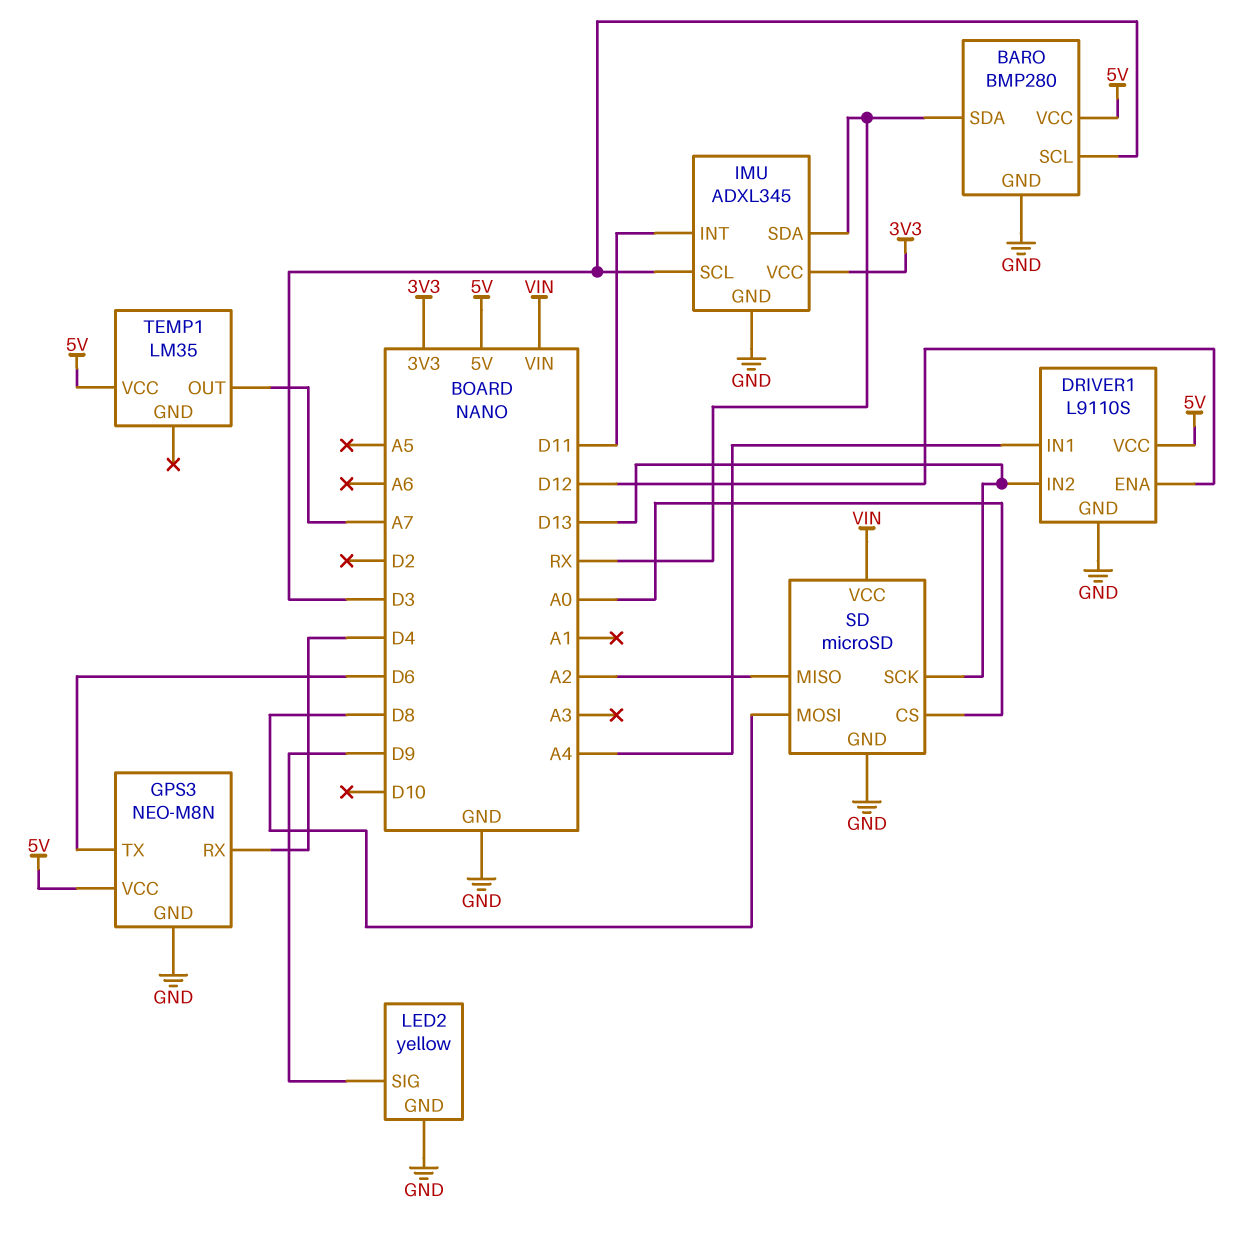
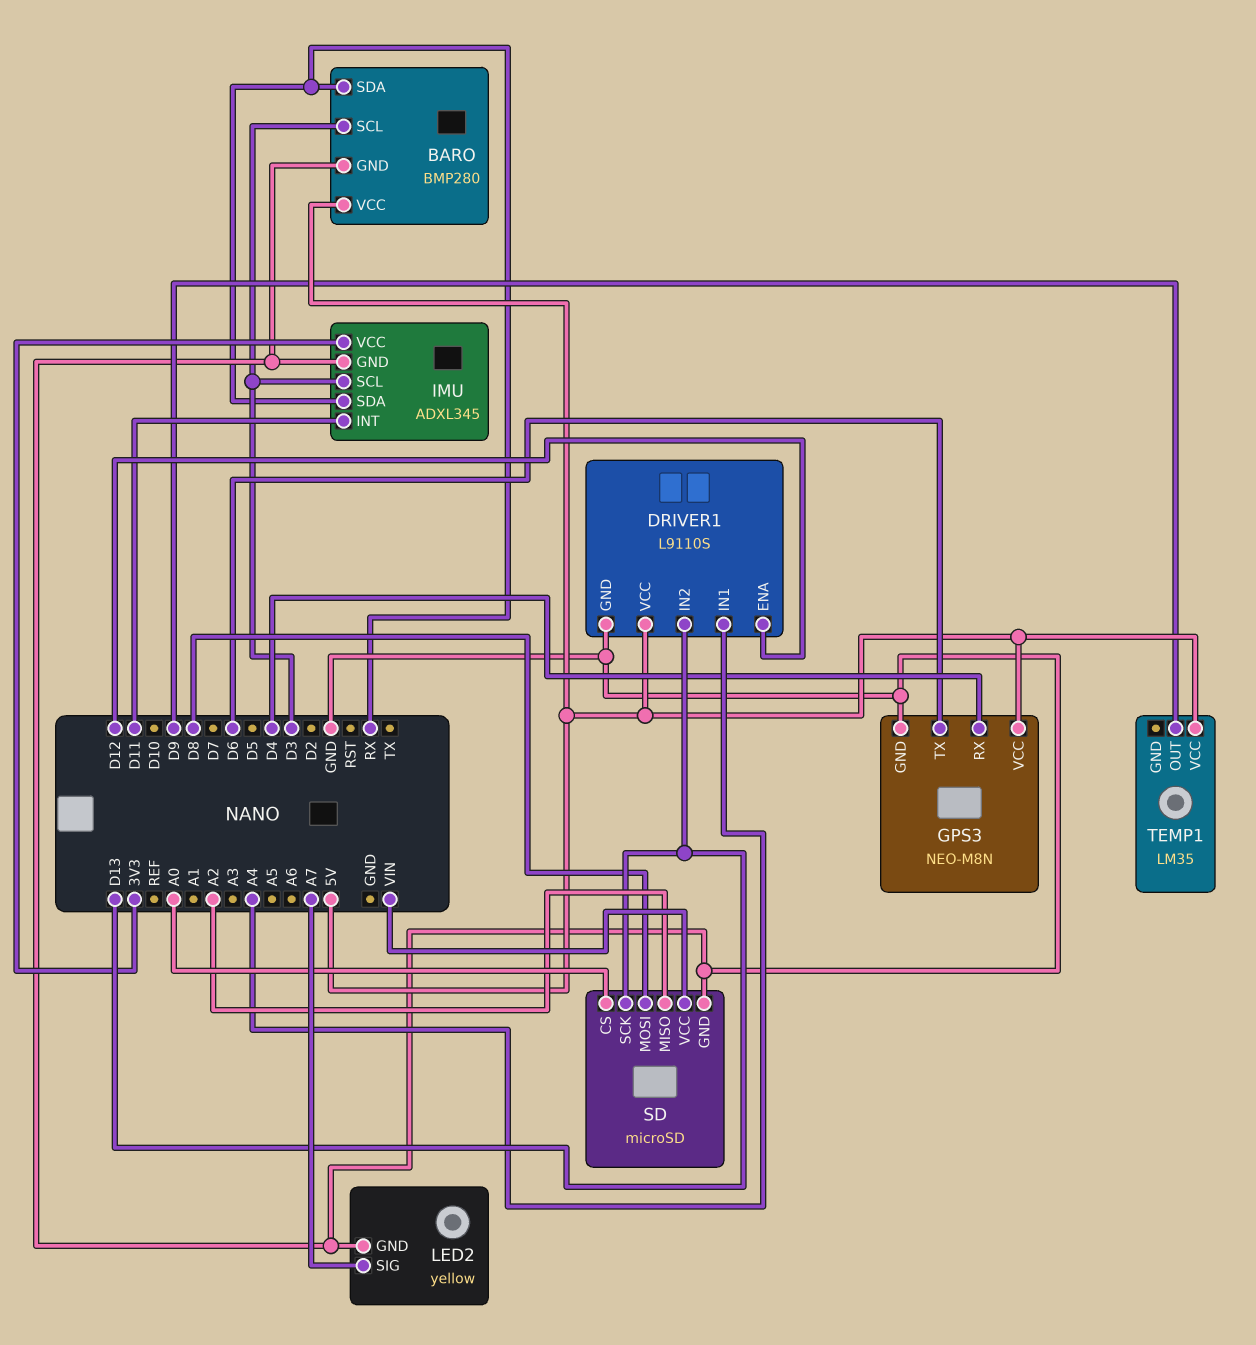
LED2 pin SIG: D9 -> A7
TEMP1 pin OUT: A7 -> D9

